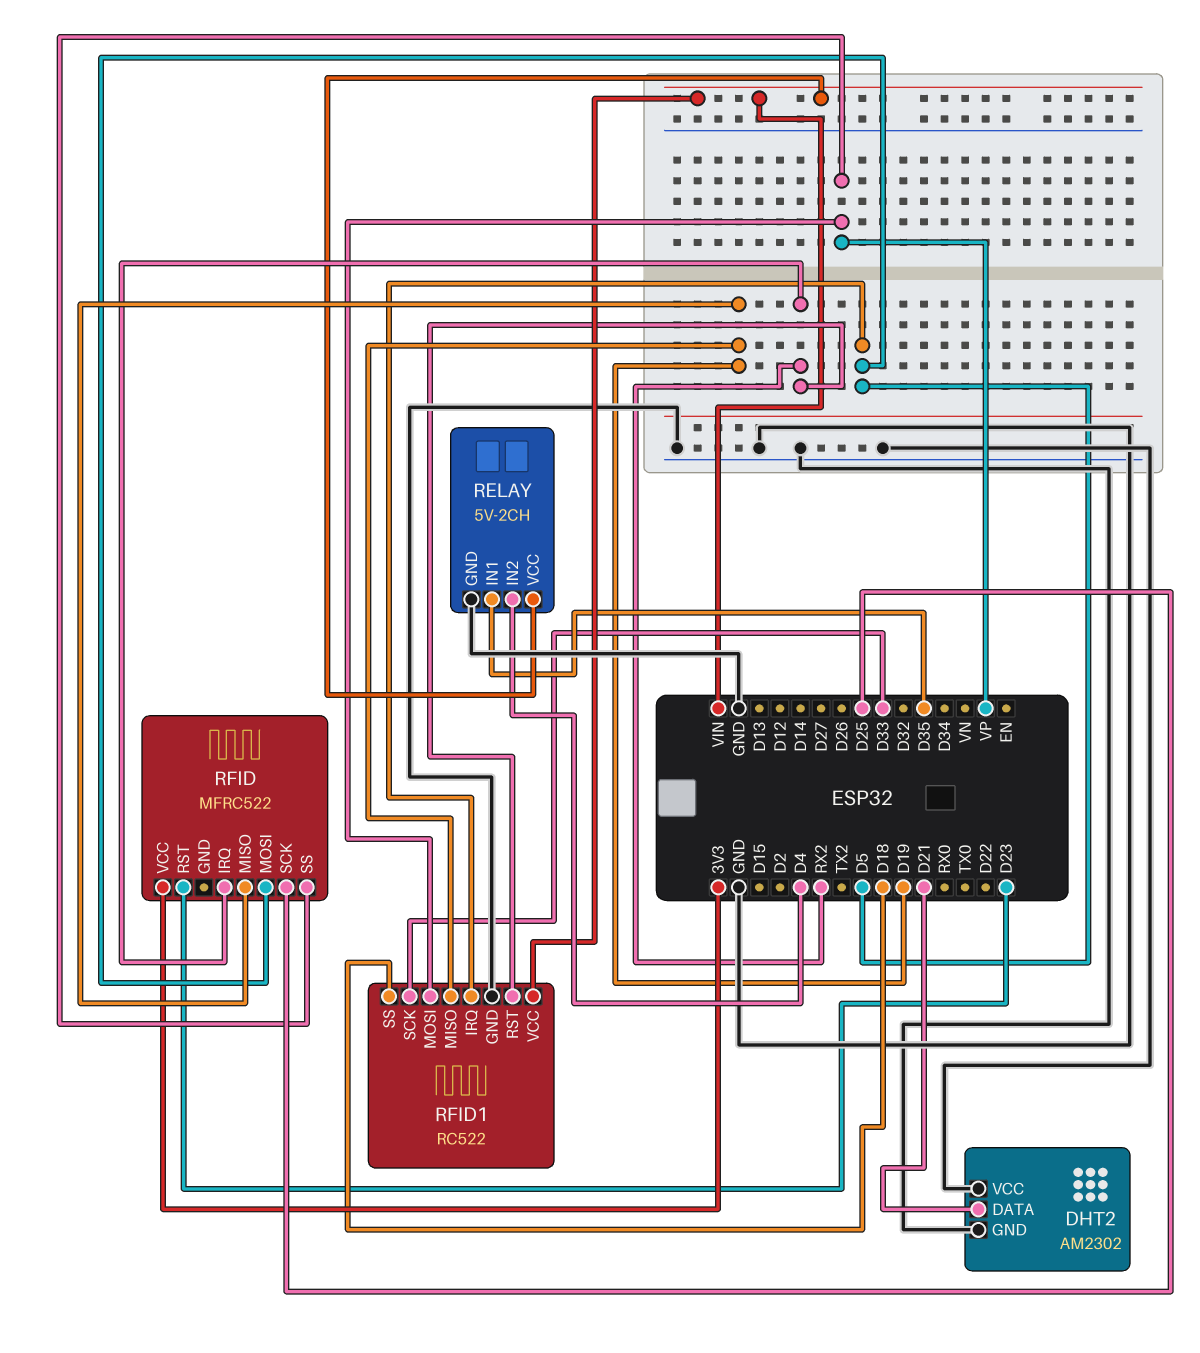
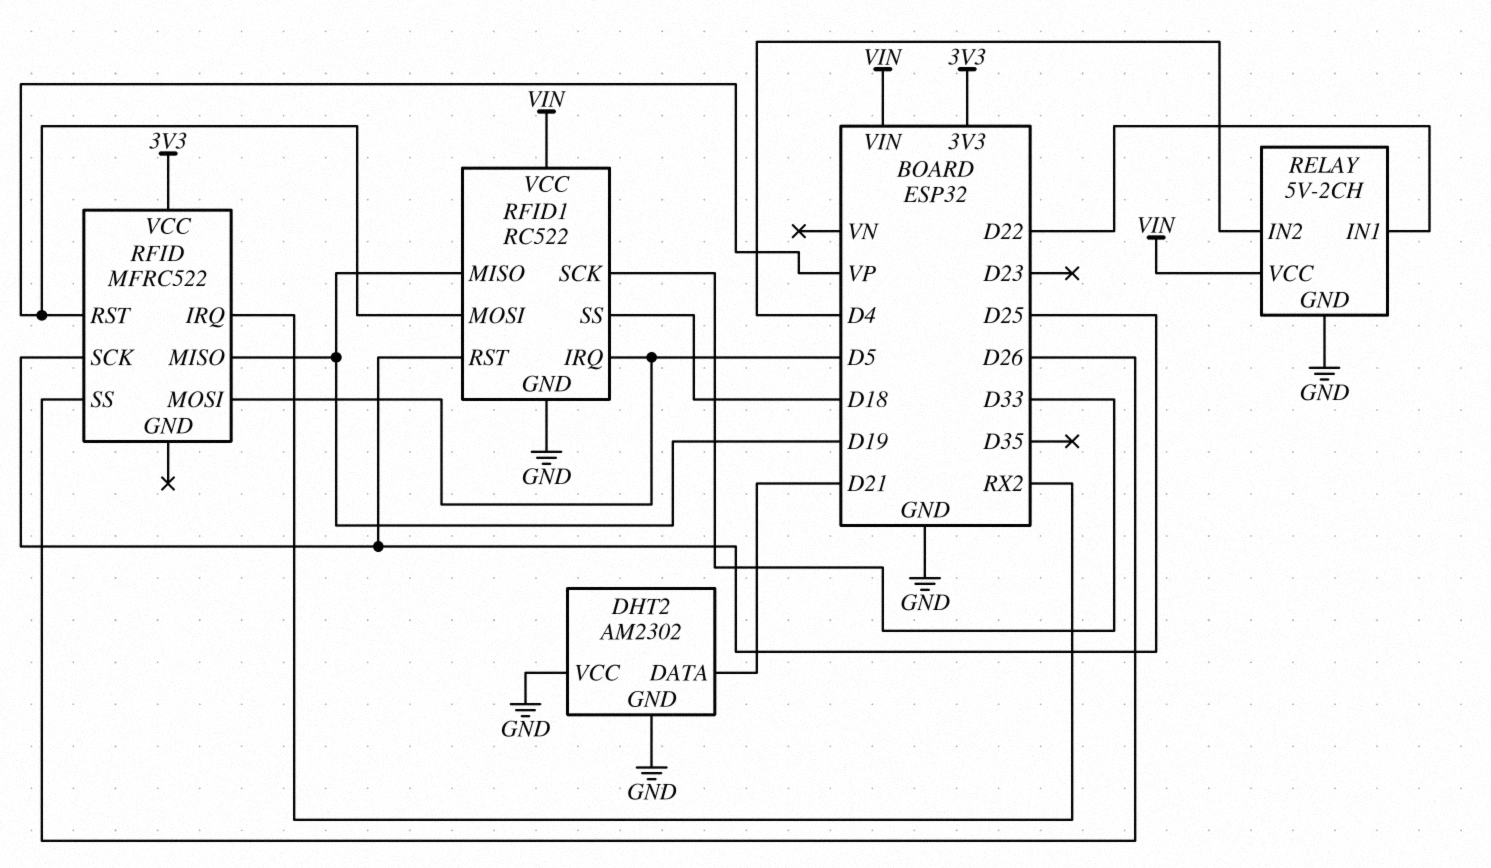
RELAY pin IN1: D35 -> D22
RFID pin RST: D23 -> VP
RFID pin SS: VP -> D26
RFID1 pin RST: RX2 -> D25

